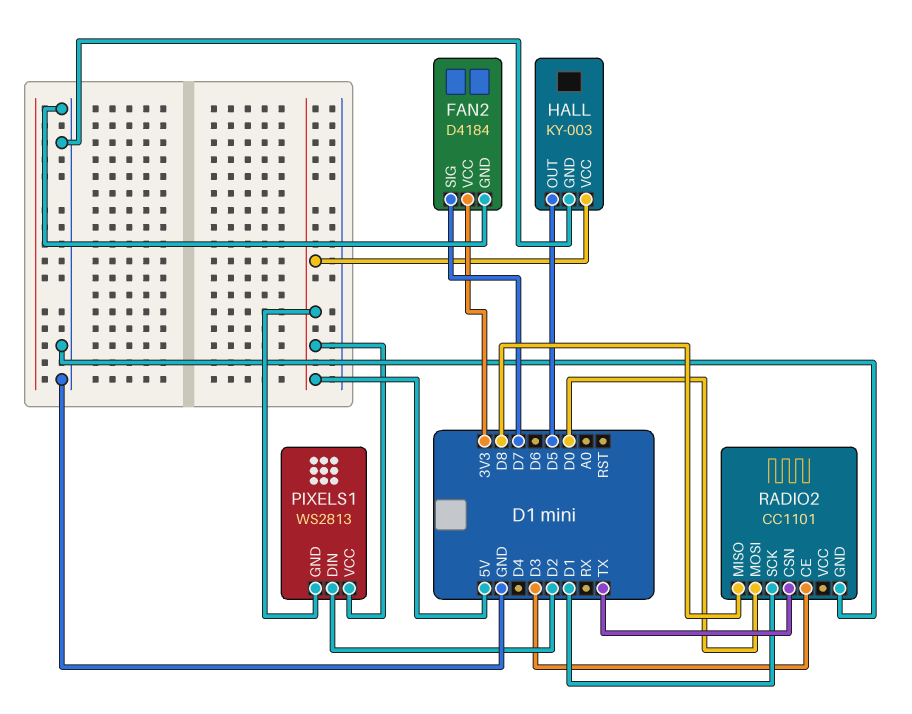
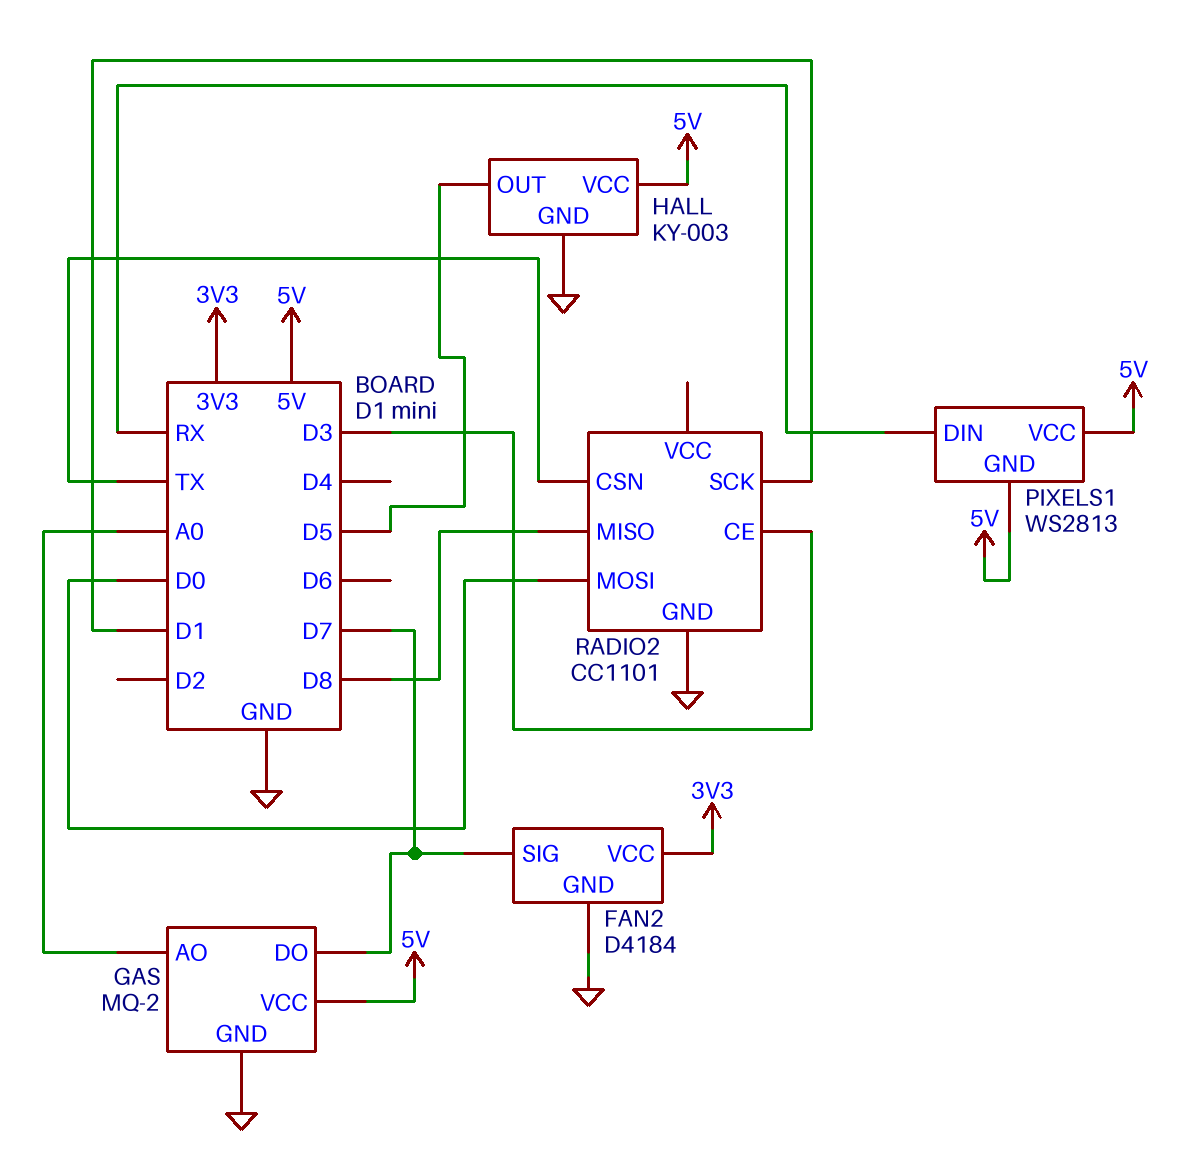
GAS: none -> MQ-2
GAS pin AO: none -> A0
GAS pin DO: none -> D7
GAS pin GND: none -> GND
GAS pin VCC: none -> 5V
PIXELS1 pin DIN: D2 -> RX

